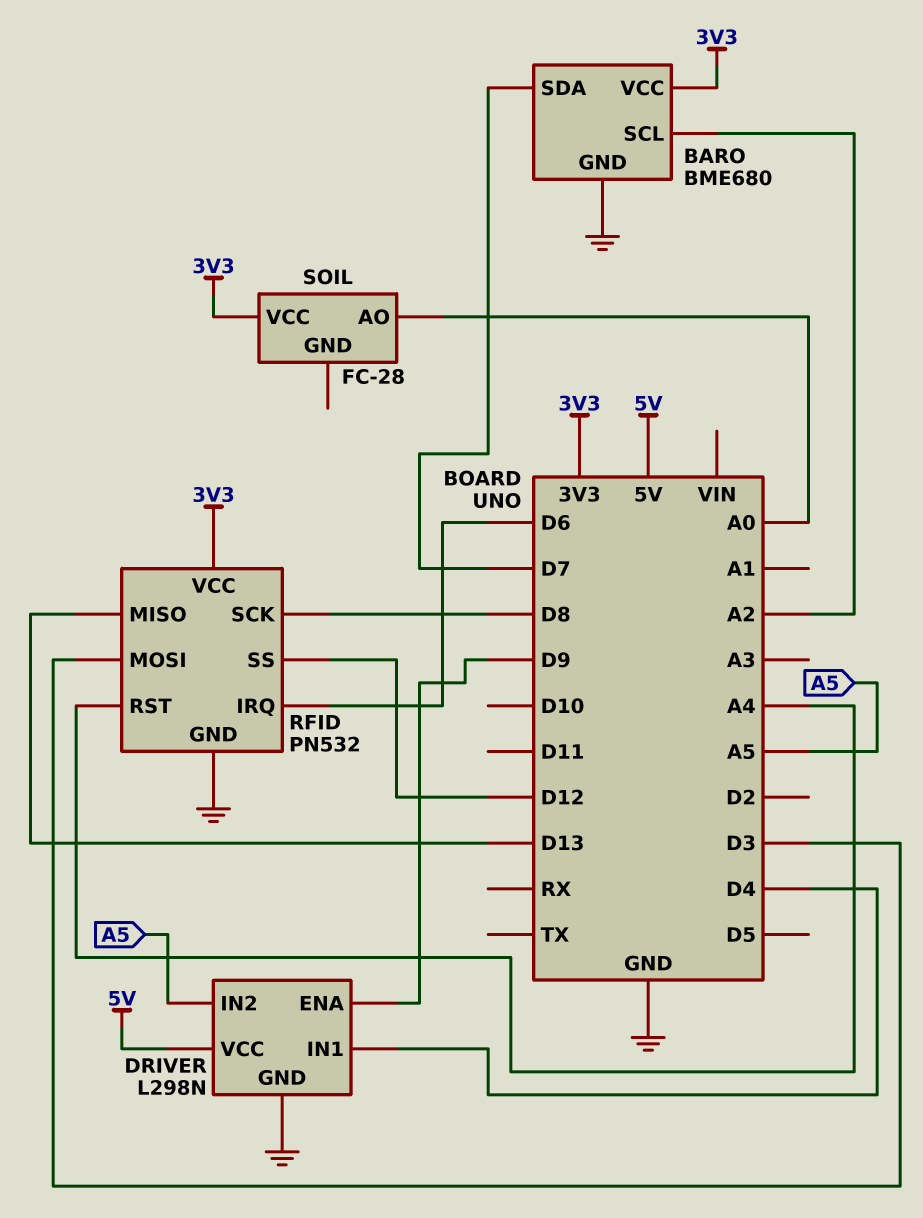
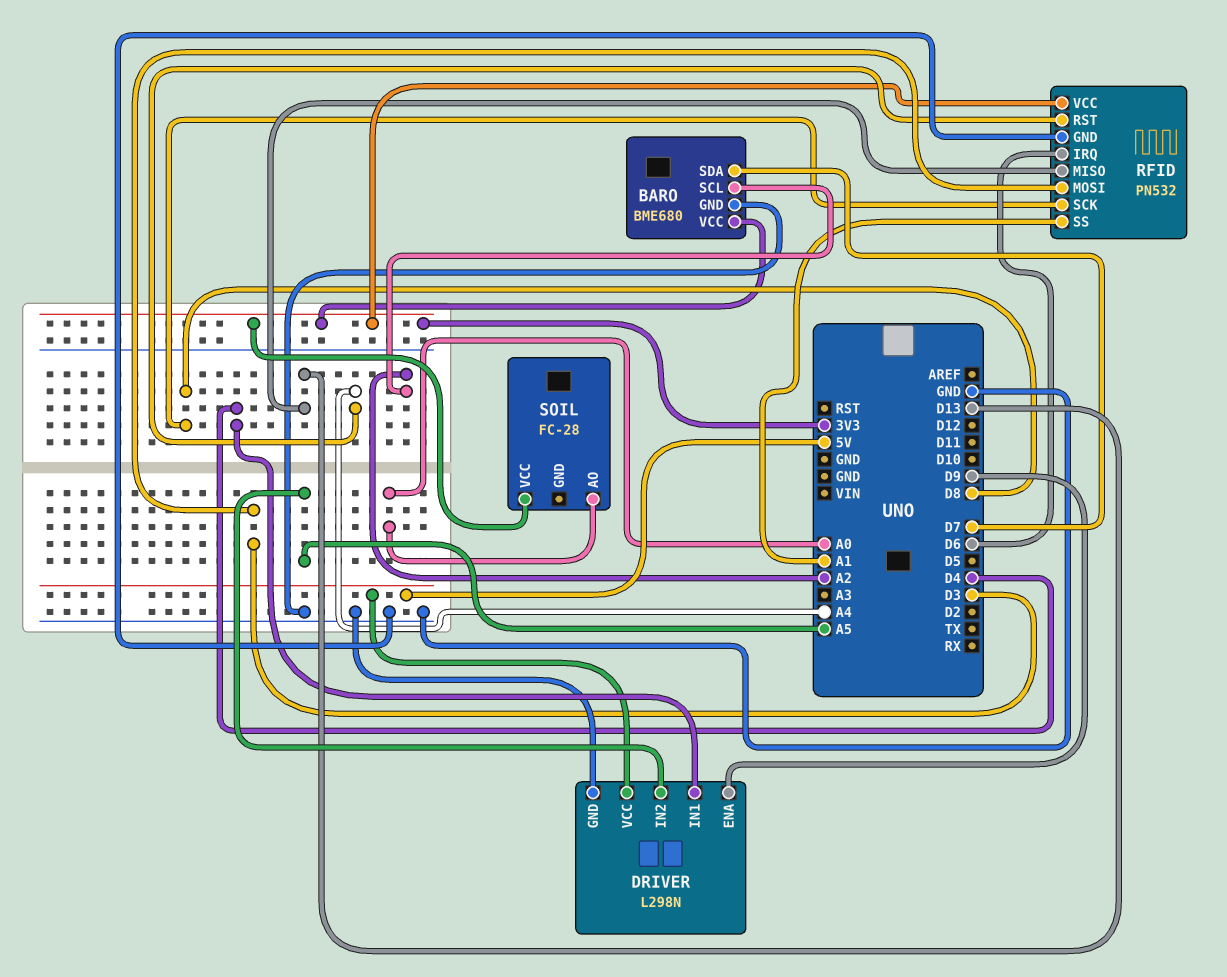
RFID pin SS: D12 -> A1

